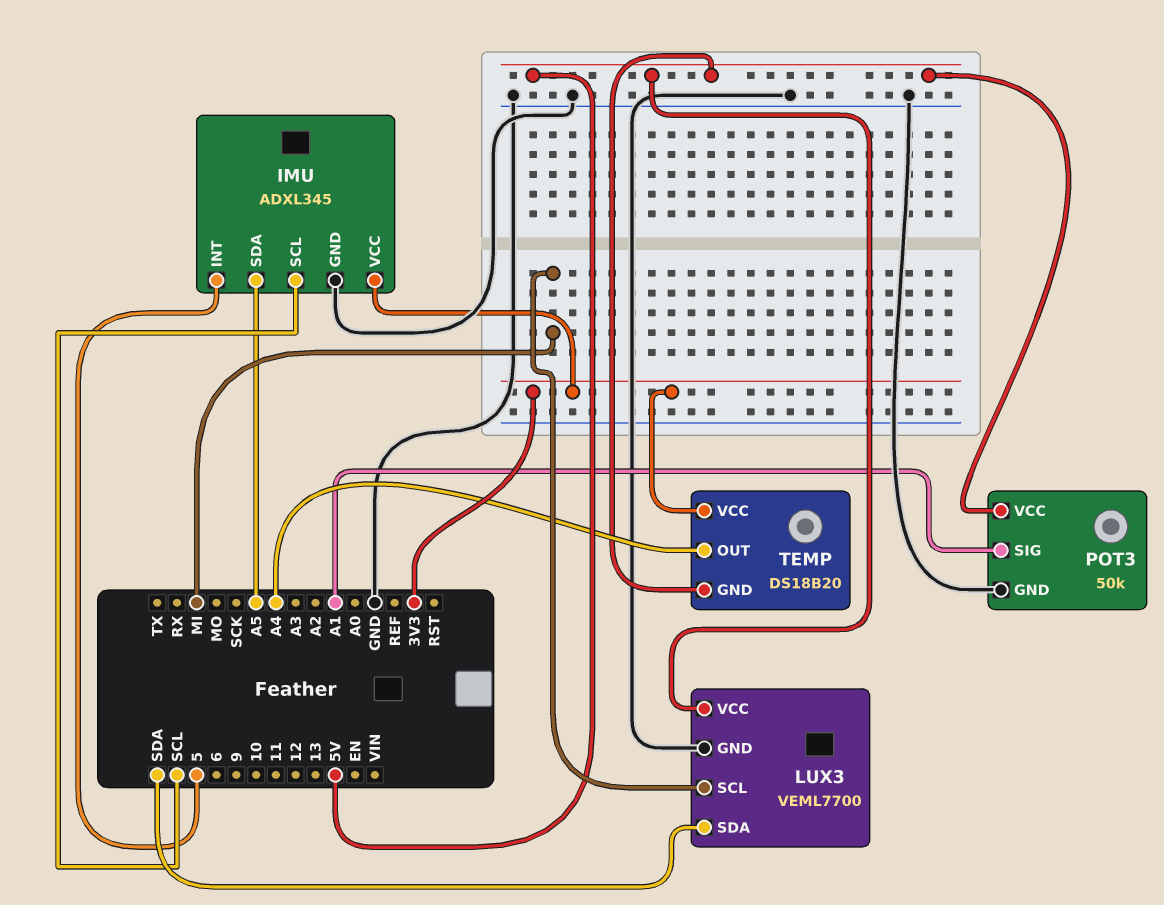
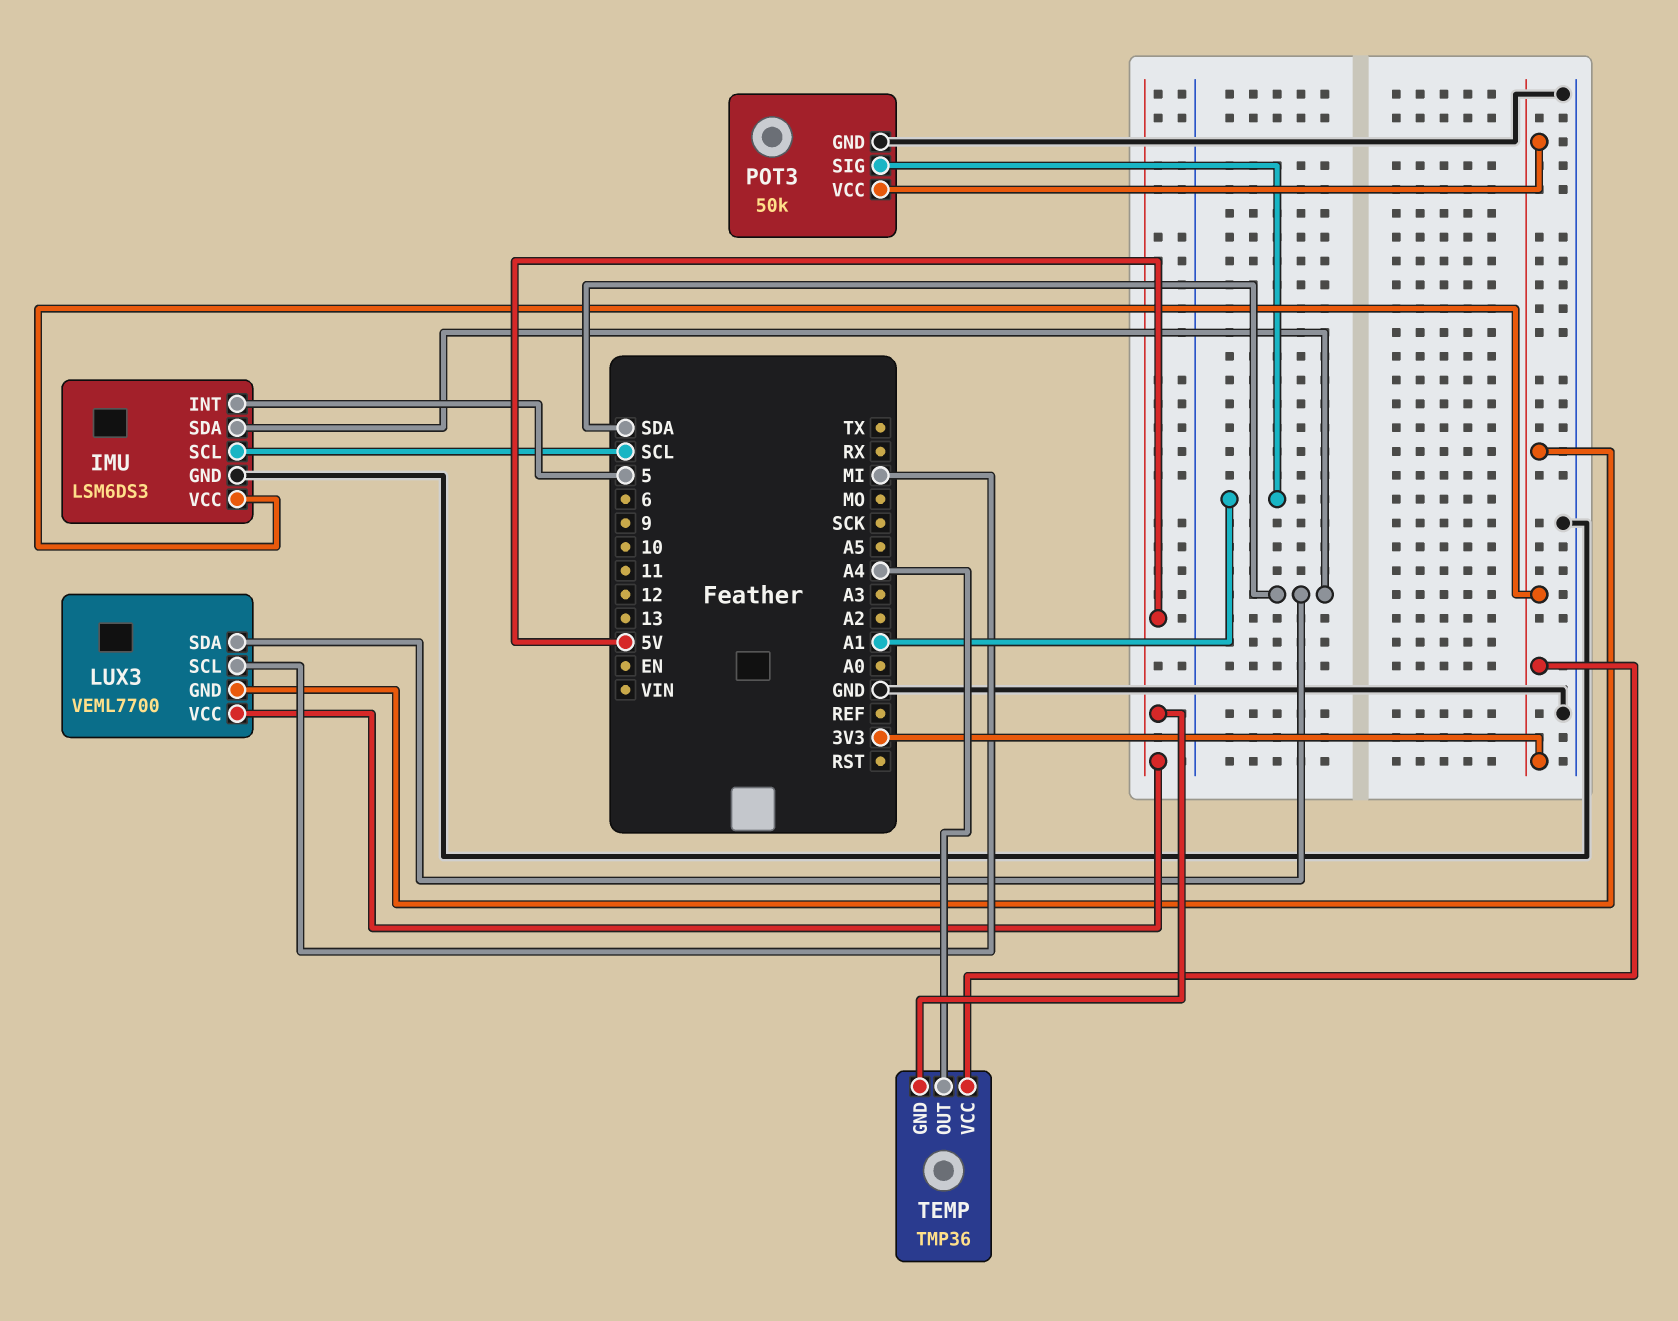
IMU: ADXL345 -> LSM6DS3
IMU pin SDA: A5 -> SDA
LUX3 pin GND: GND -> 3V3
POT3 pin VCC: 5V -> 3V3
TEMP: DS18B20 -> TMP36

